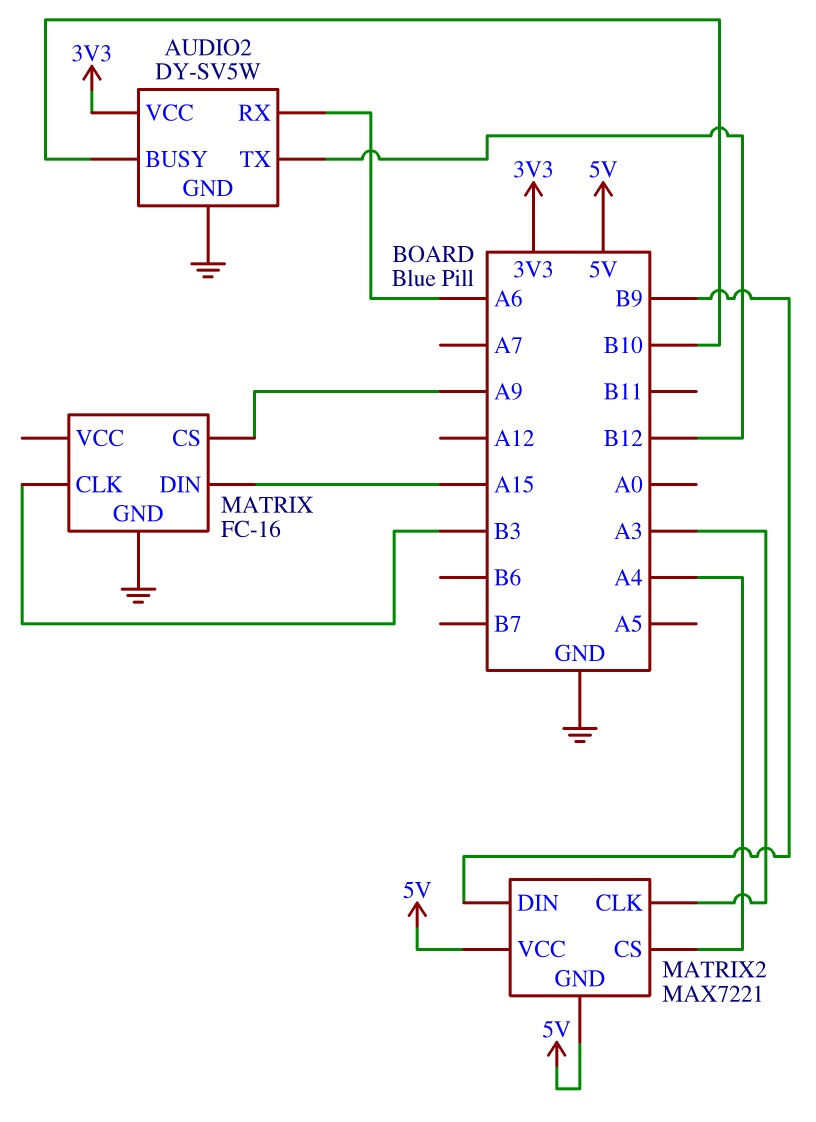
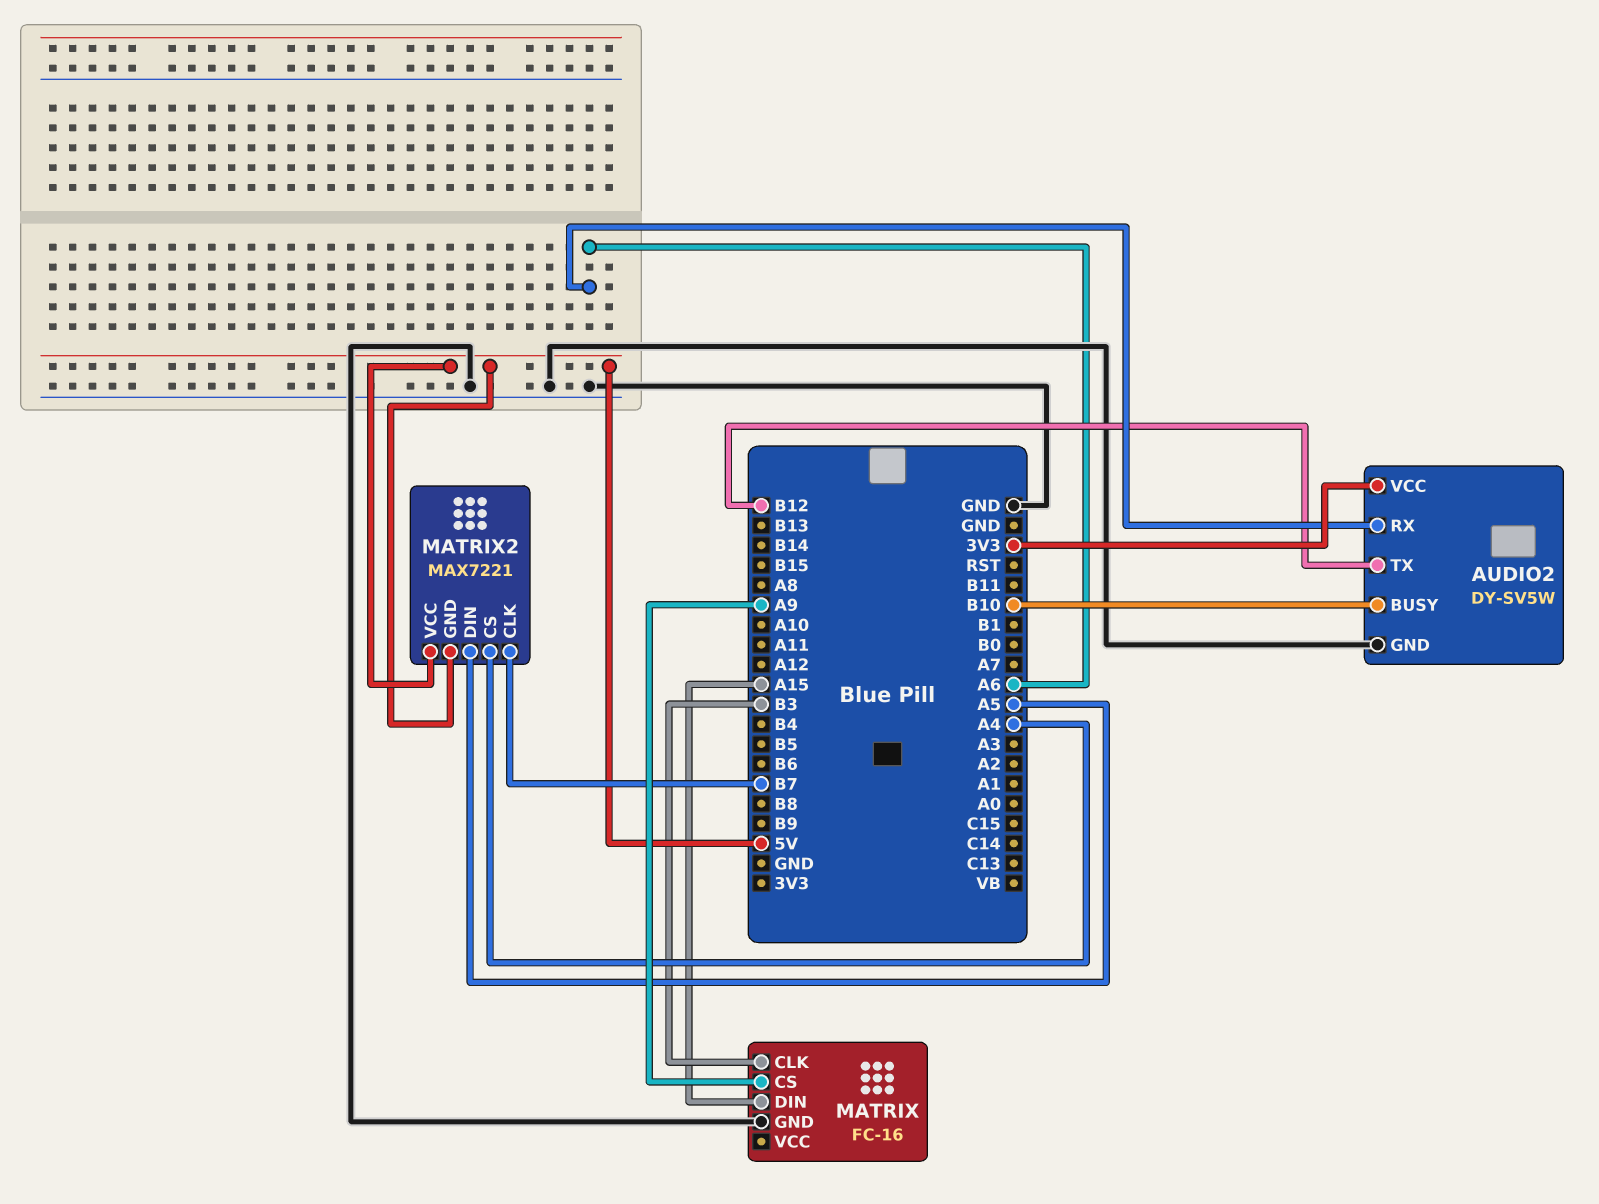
MATRIX2 pin CLK: A3 -> B7
MATRIX2 pin DIN: B9 -> A5

